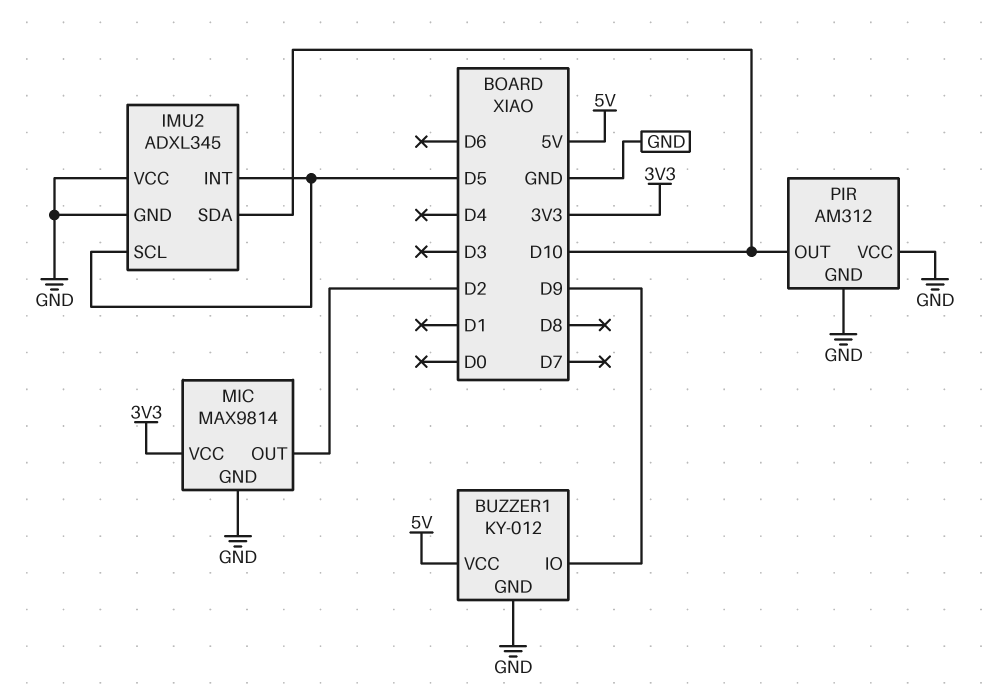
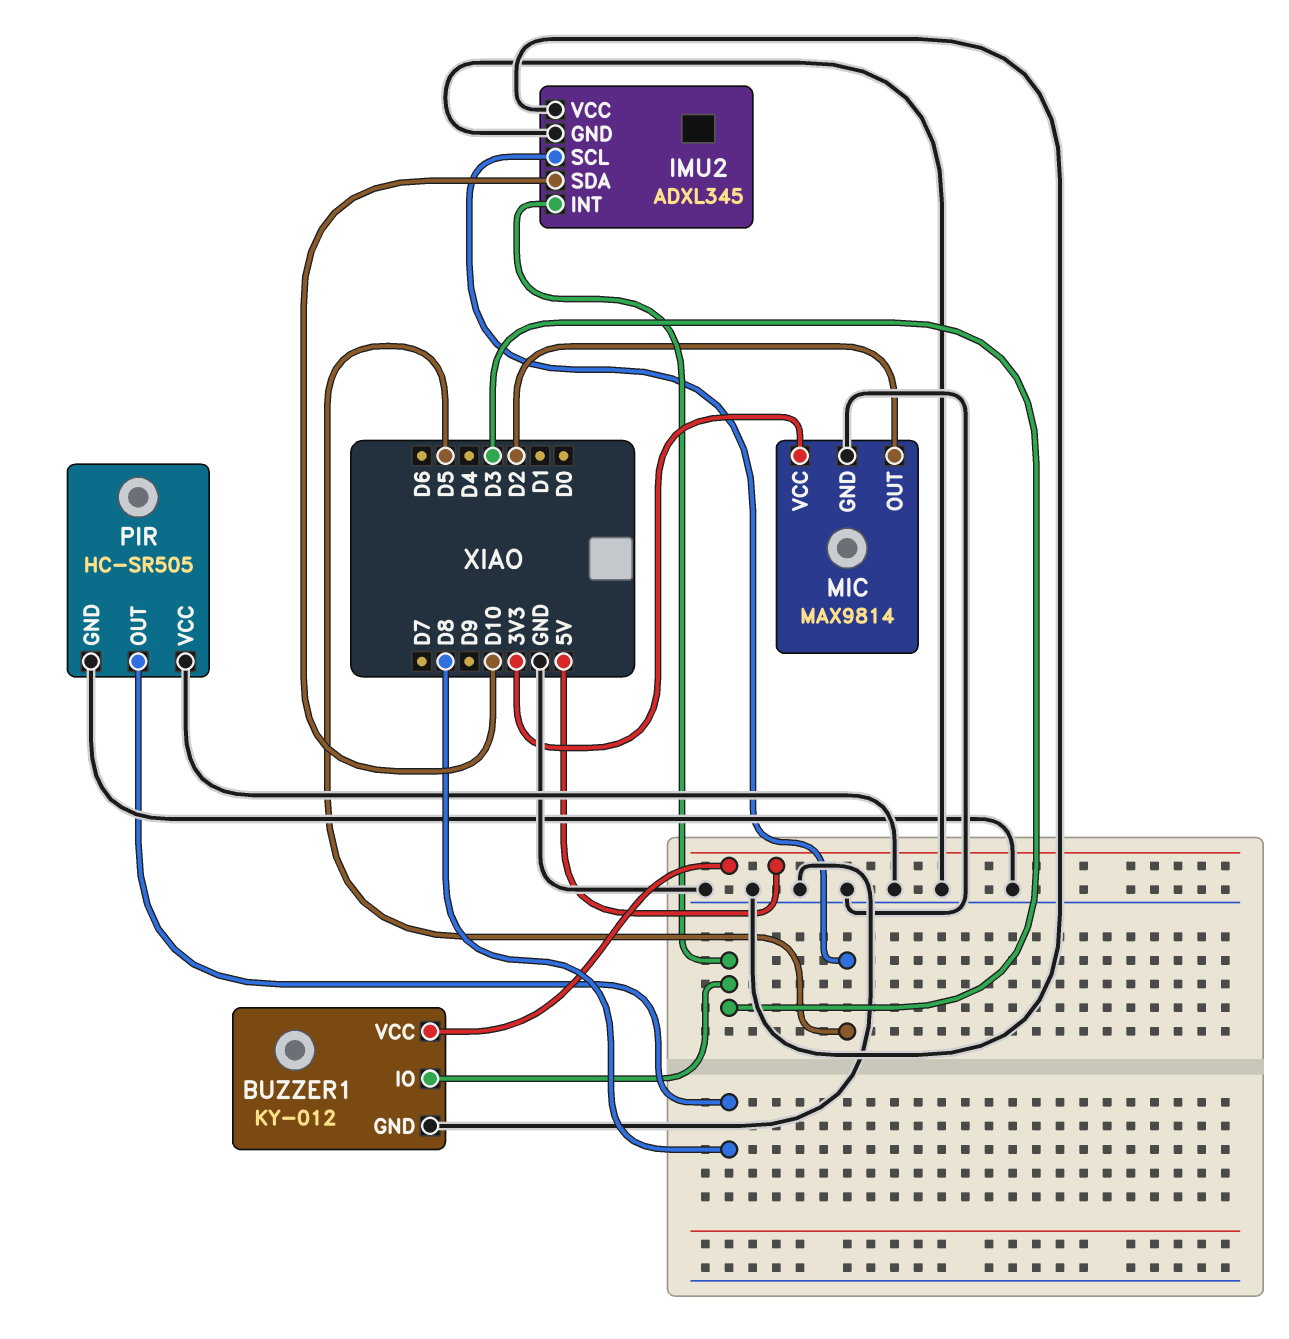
BUZZER1 pin IO: D9 -> D3
IMU2 pin INT: D5 -> D3
PIR: AM312 -> HC-SR505
PIR pin OUT: D10 -> D8

